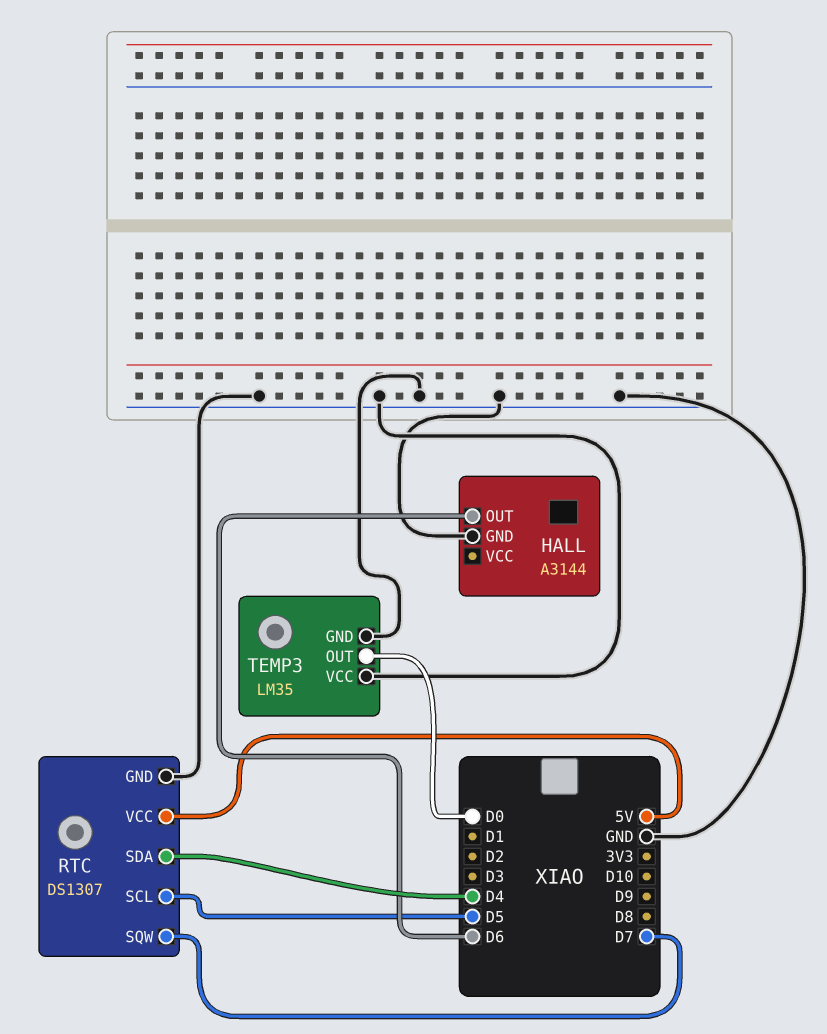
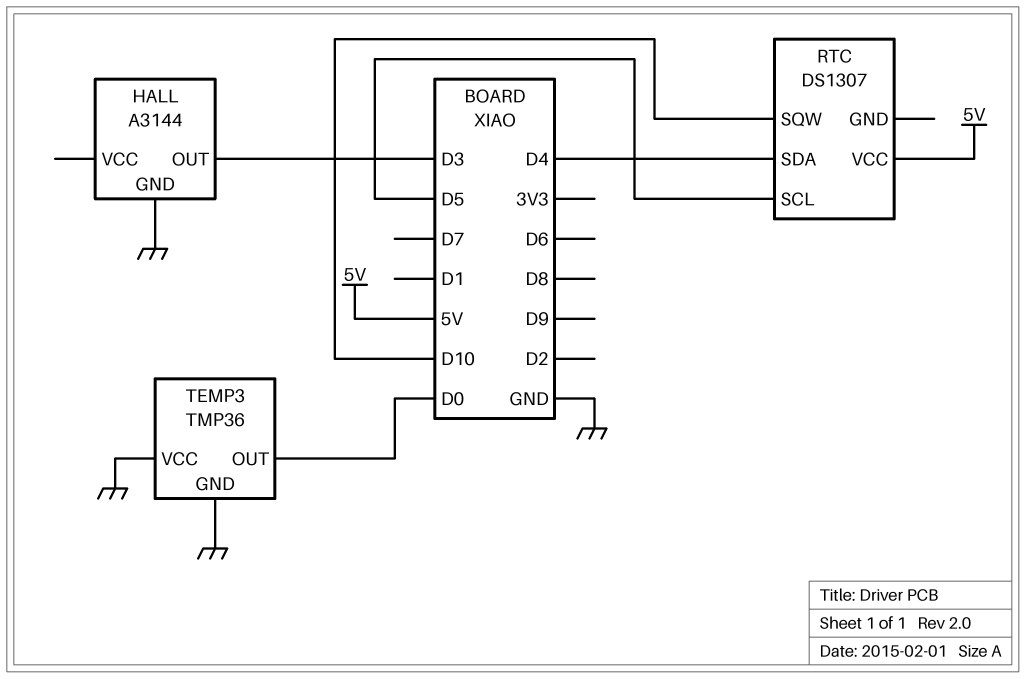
HALL pin OUT: D6 -> D3
RTC pin GND: GND -> none
RTC pin SQW: D7 -> D10
TEMP3: LM35 -> TMP36

